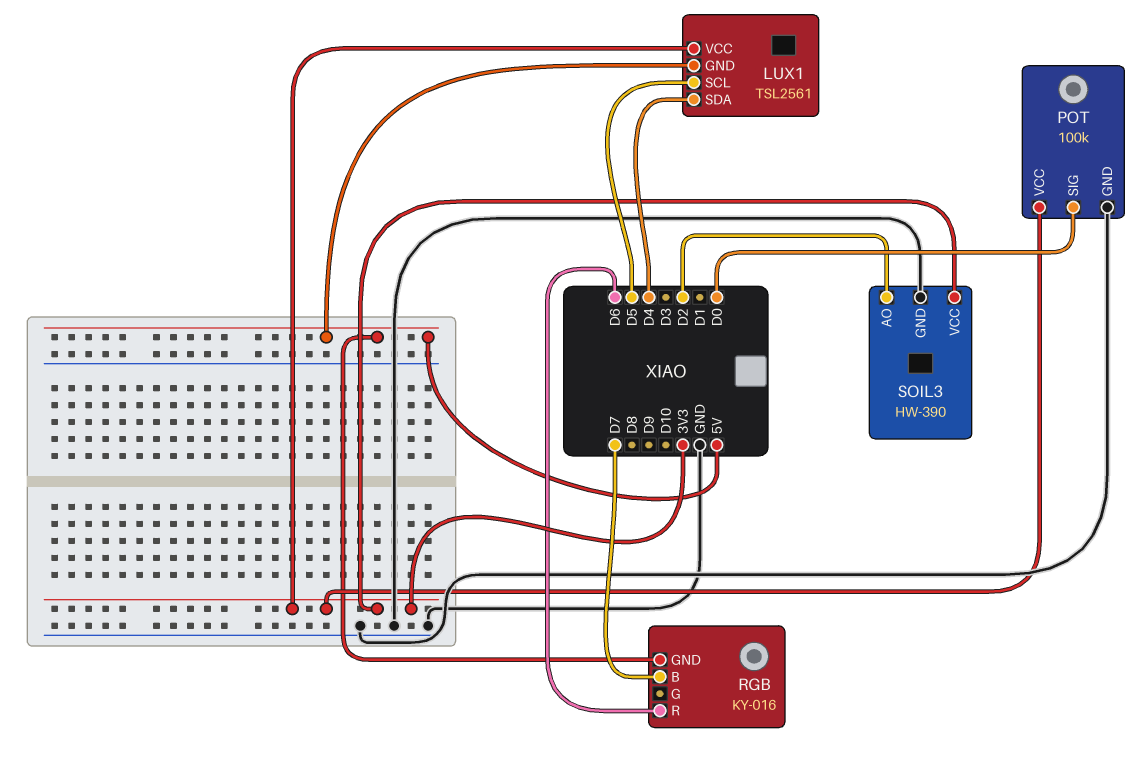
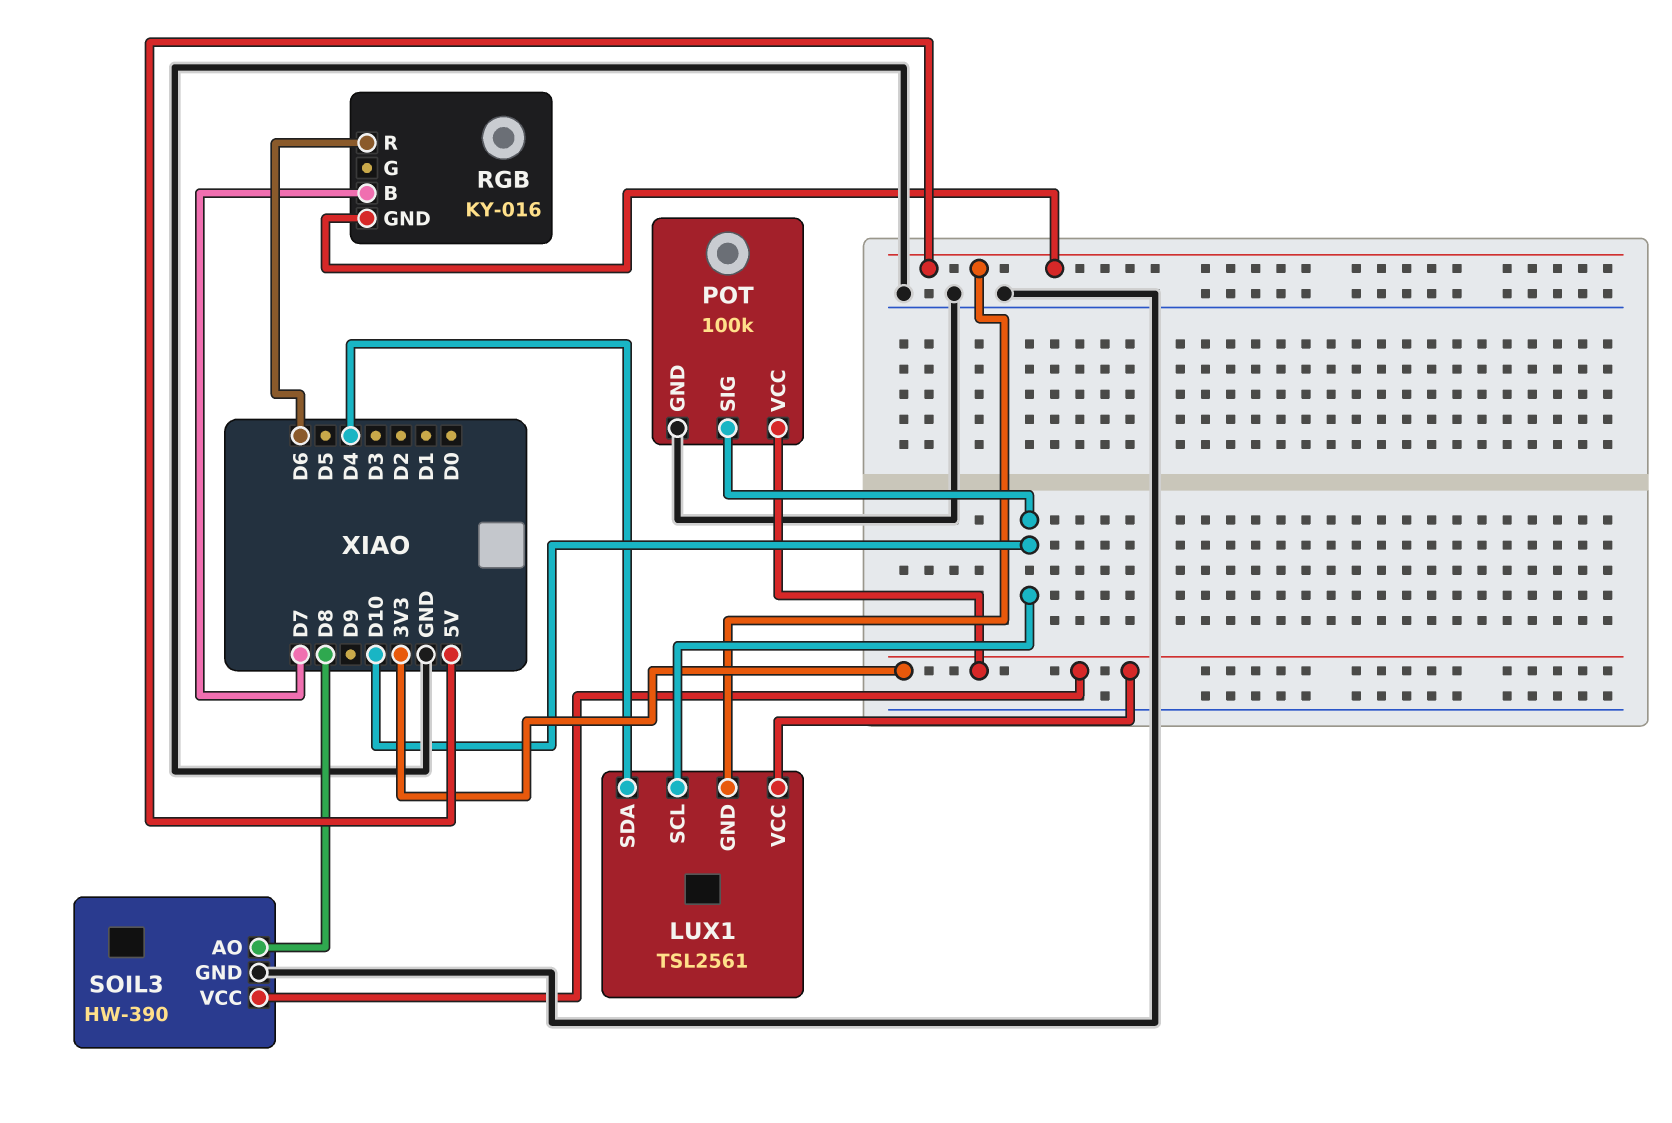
LUX1 pin SCL: D5 -> D10
POT pin SIG: D0 -> D10
SOIL3 pin AO: D2 -> D8

